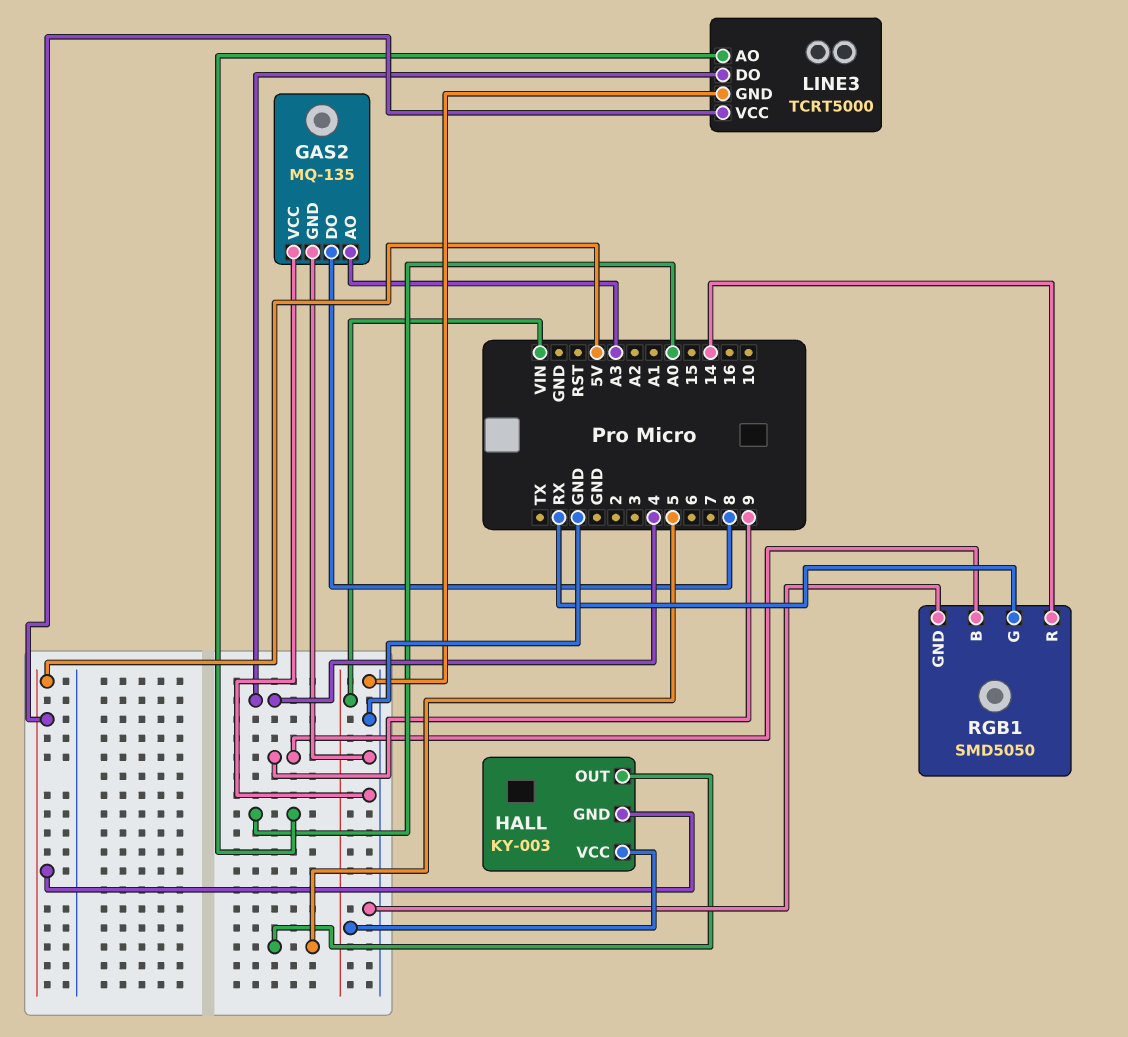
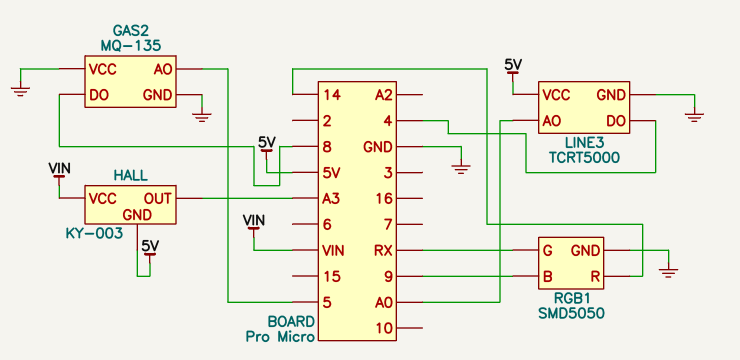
GAS2 pin AO: A3 -> 5
HALL pin OUT: 5 -> A3

